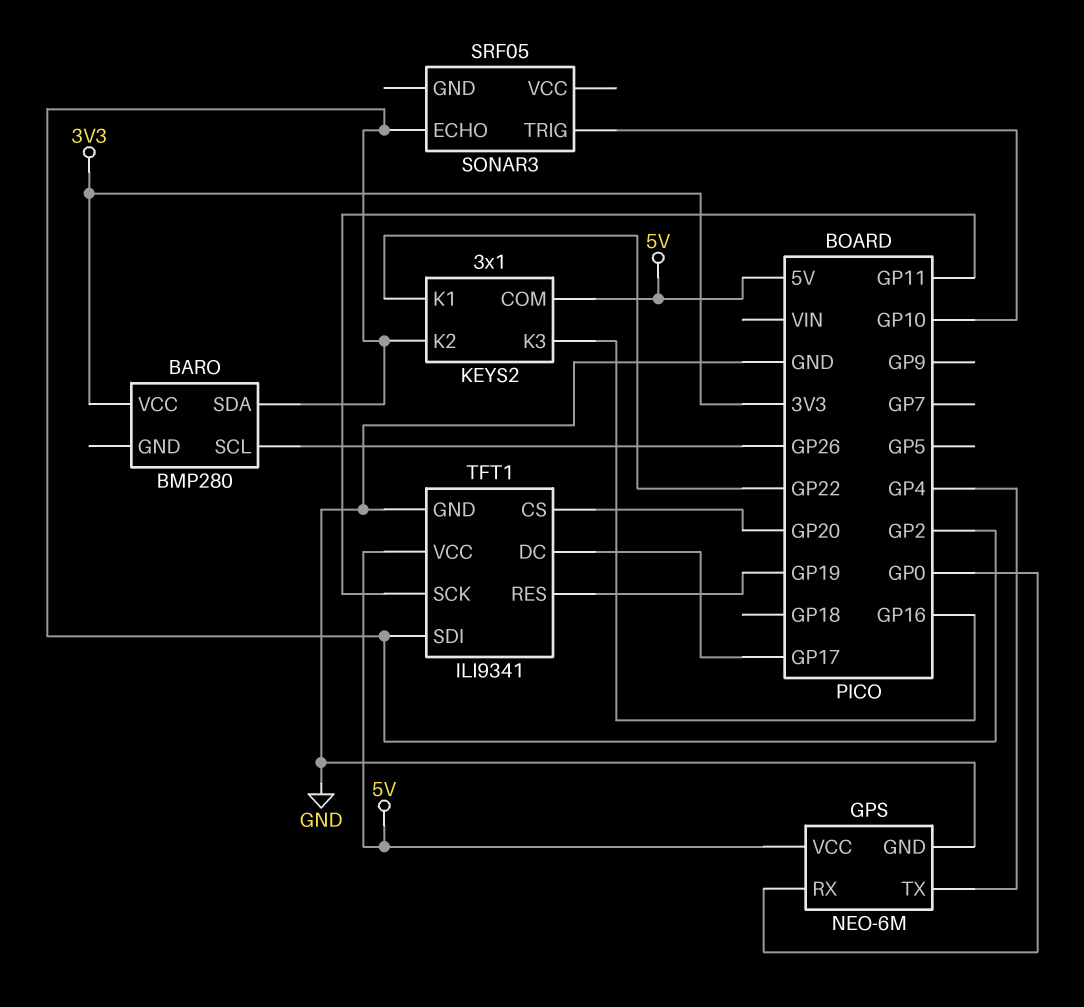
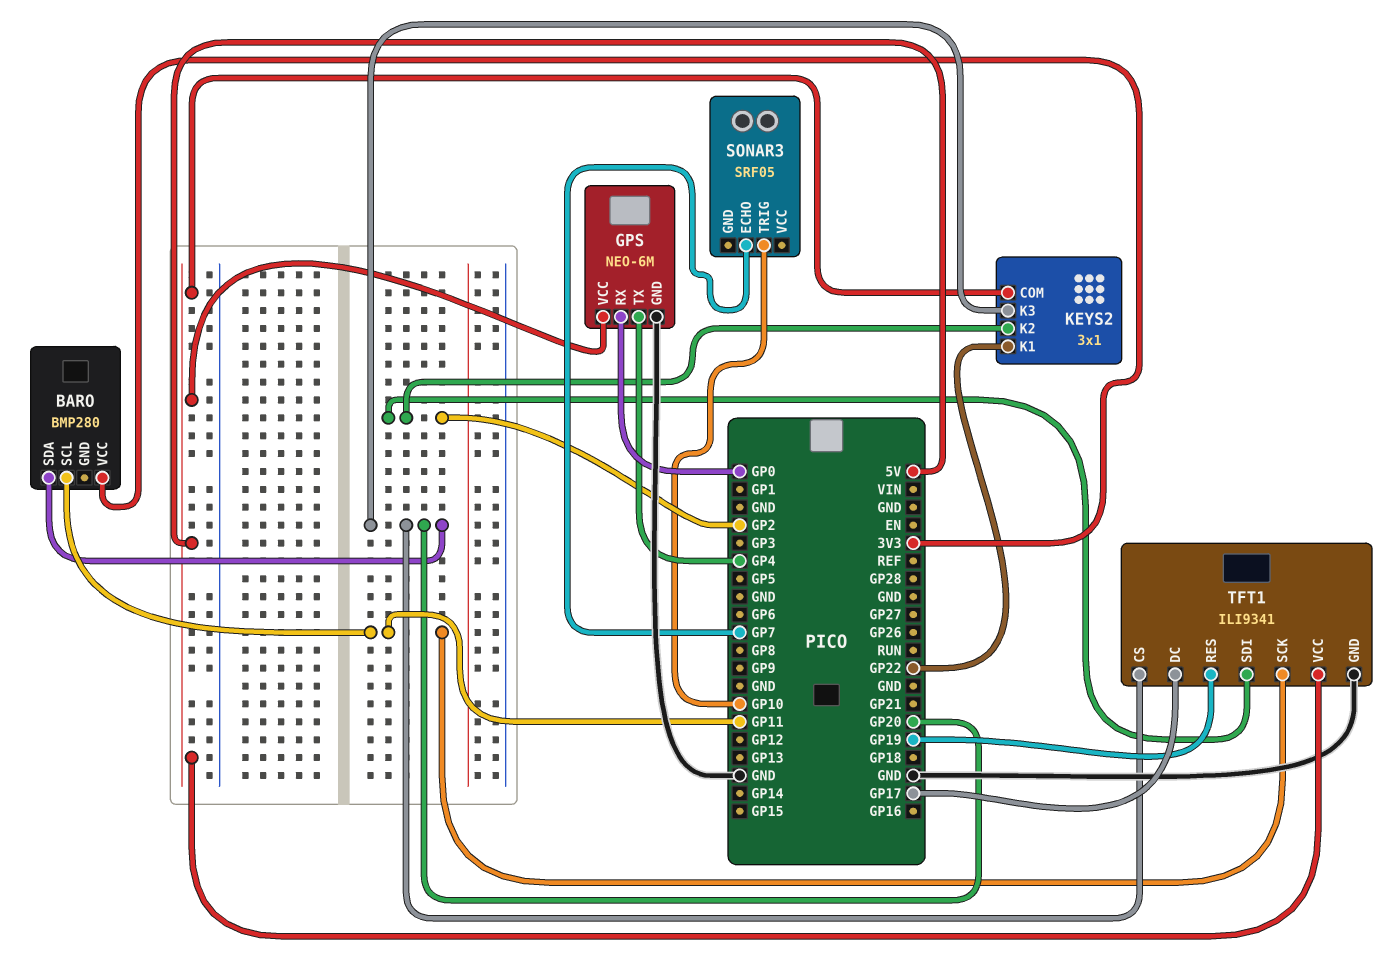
BARO pin SCL: GP26 -> GP11
BARO pin SDA: GP2 -> GP20
KEYS2 pin K3: GP16 -> GP20
SONAR3 pin ECHO: GP2 -> GP7

